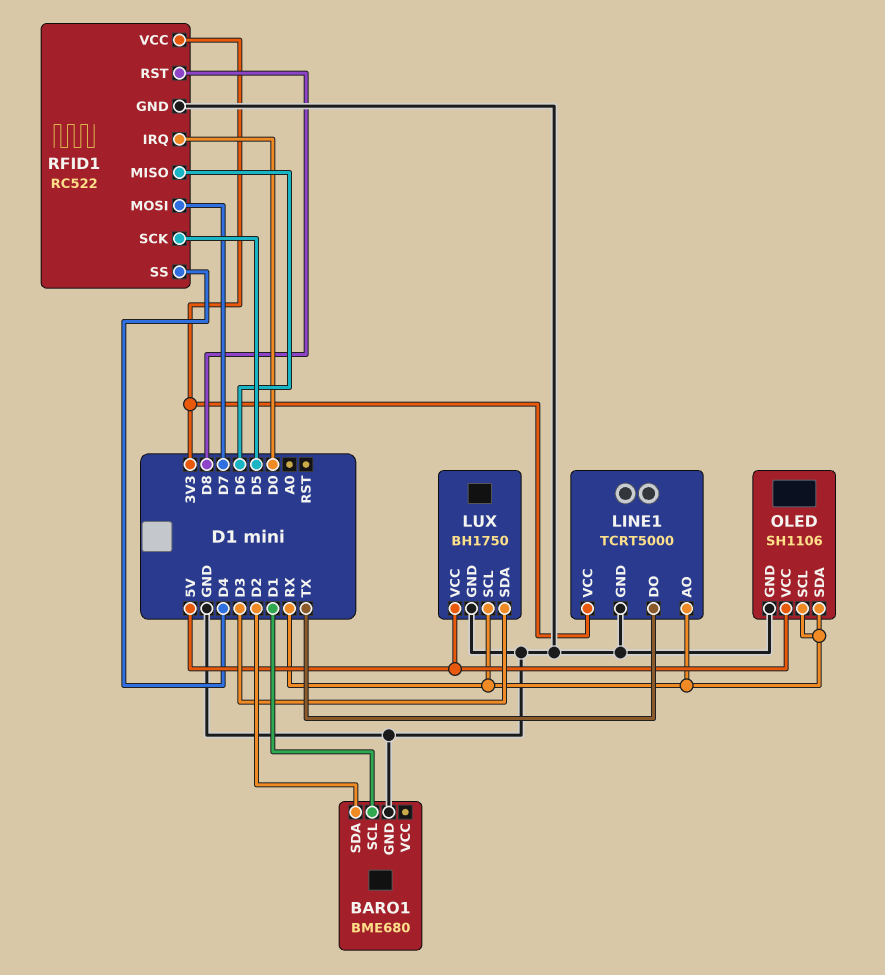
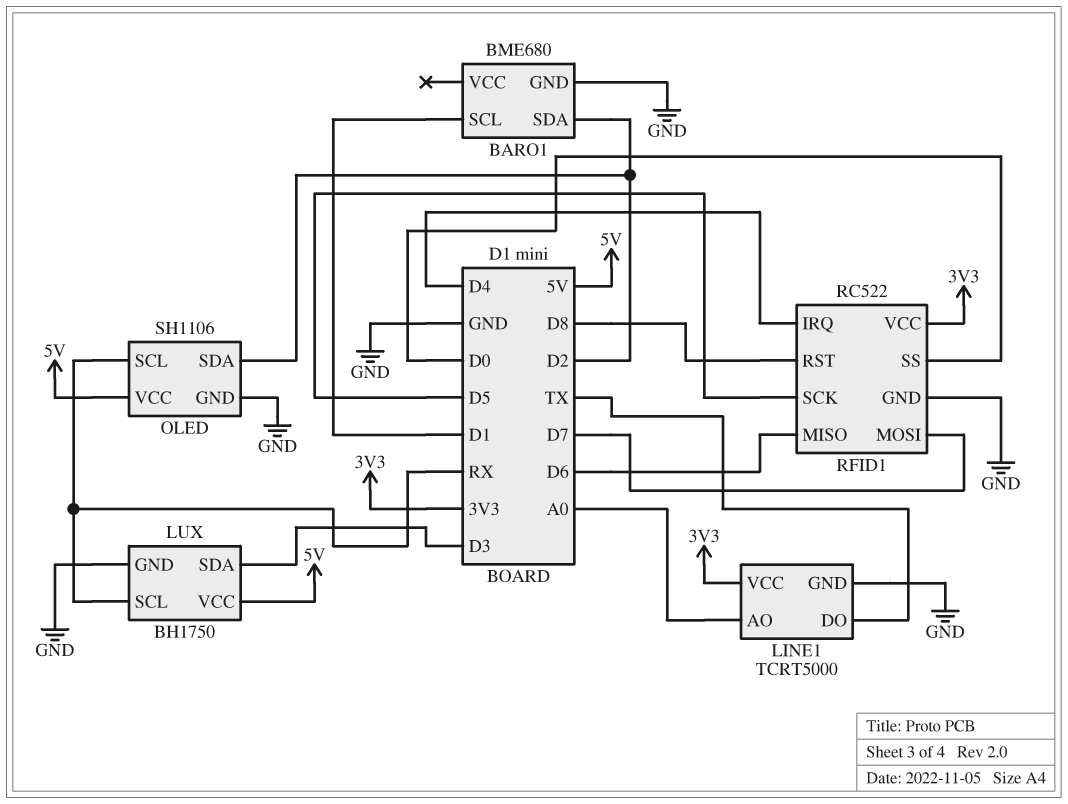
LINE1 pin AO: RX -> A0
OLED pin SDA: RX -> D2
RFID1 pin IRQ: D0 -> D4
RFID1 pin SS: D4 -> D0

